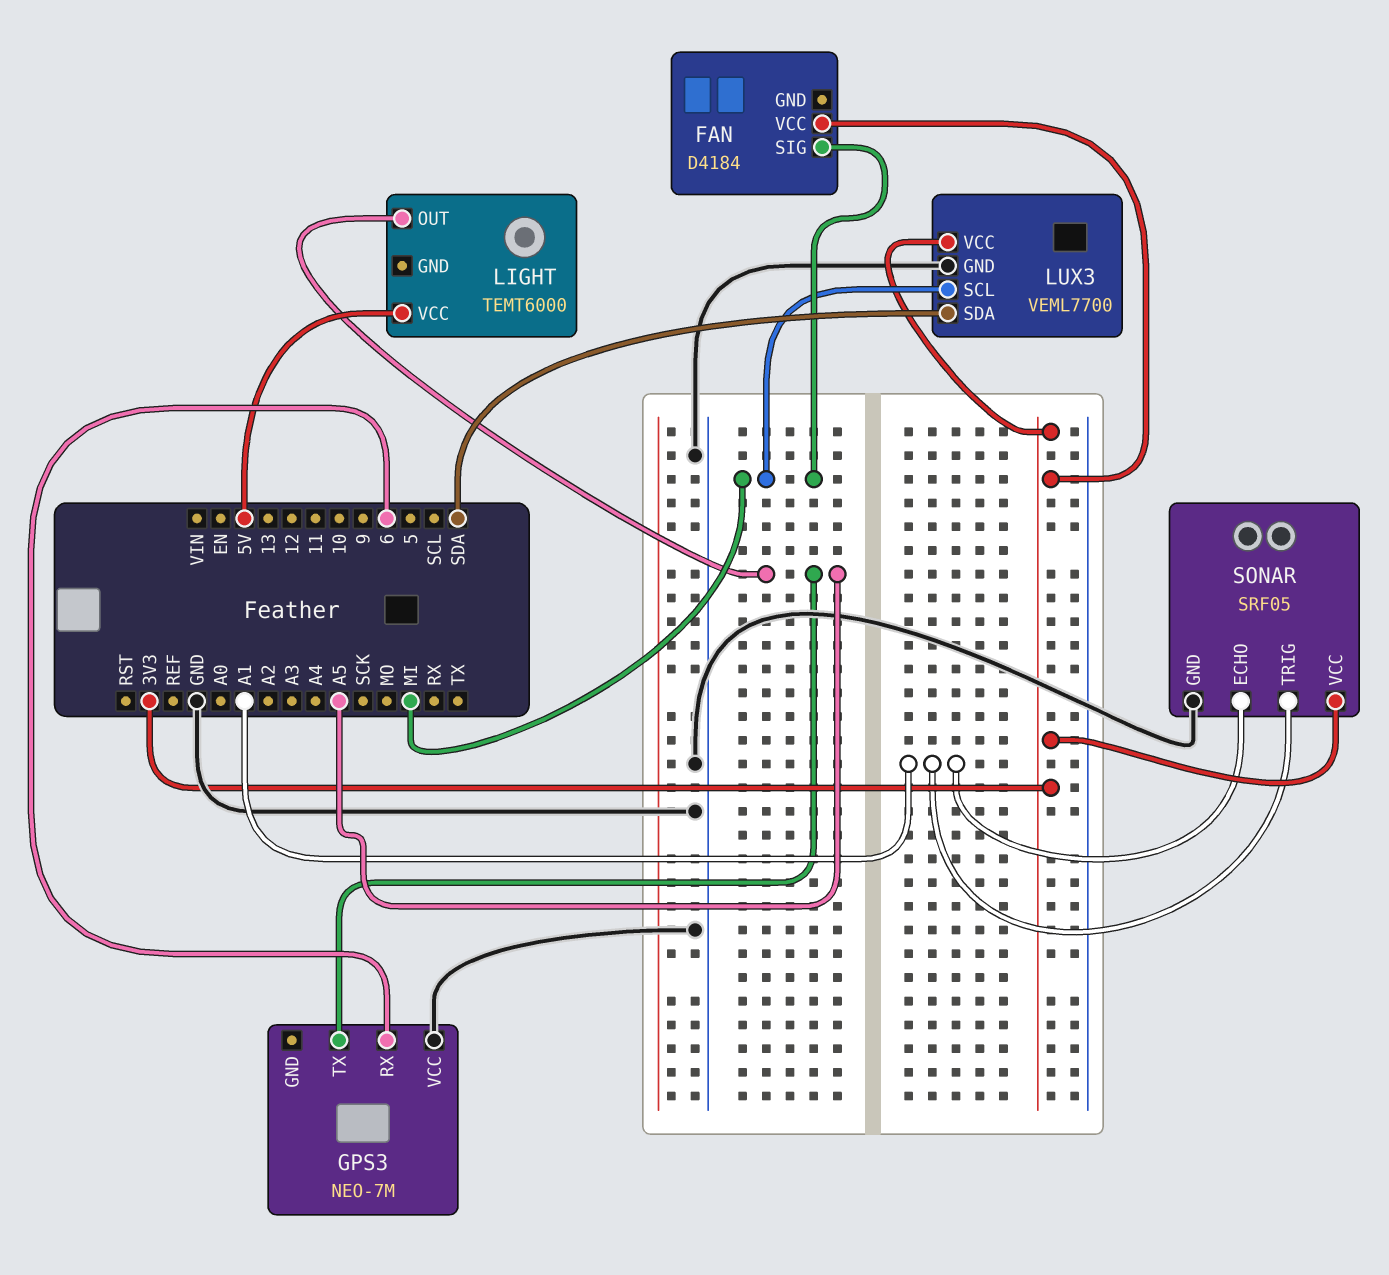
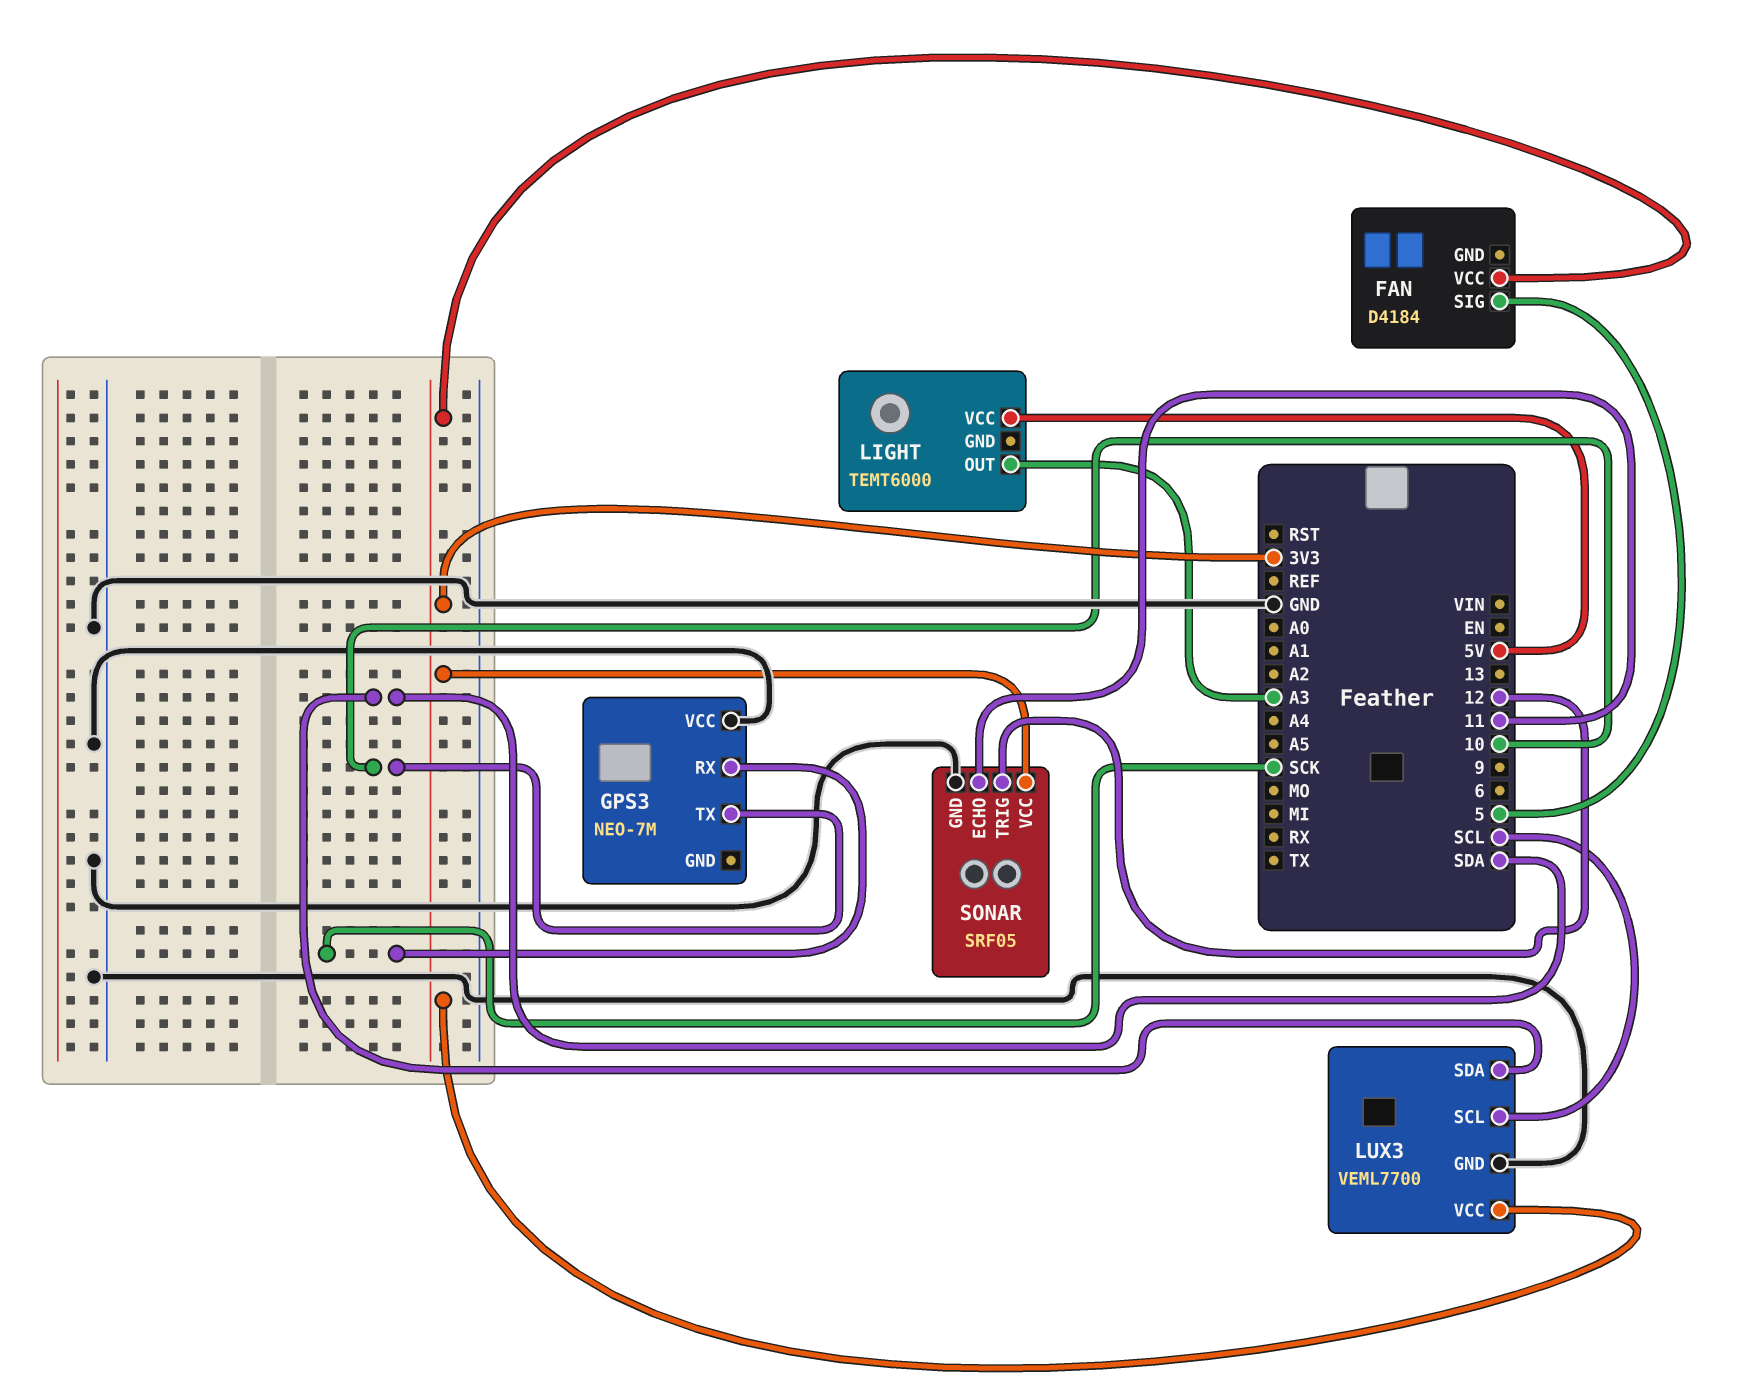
FAN pin SIG: MI -> 5
GPS3 pin RX: 6 -> SCK
GPS3 pin TX: A5 -> 10
LIGHT pin OUT: A5 -> A3
LUX3 pin SCL: MI -> SCL
SONAR pin ECHO: A1 -> 11
SONAR pin TRIG: A1 -> 12

